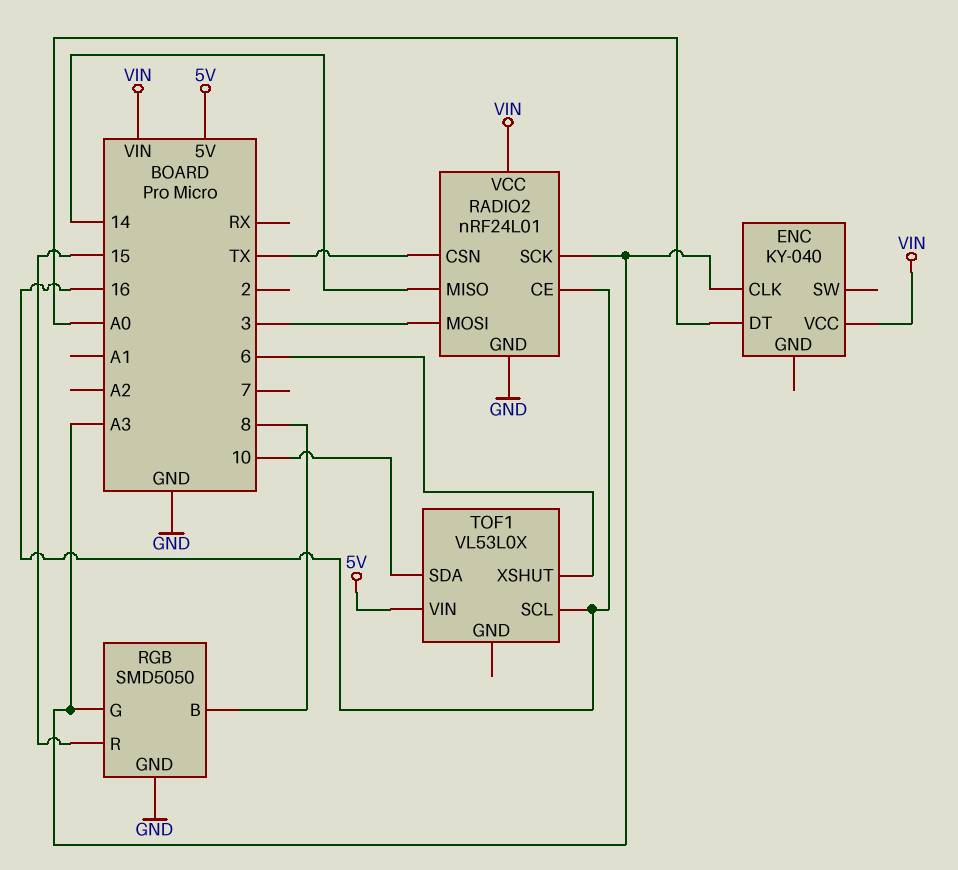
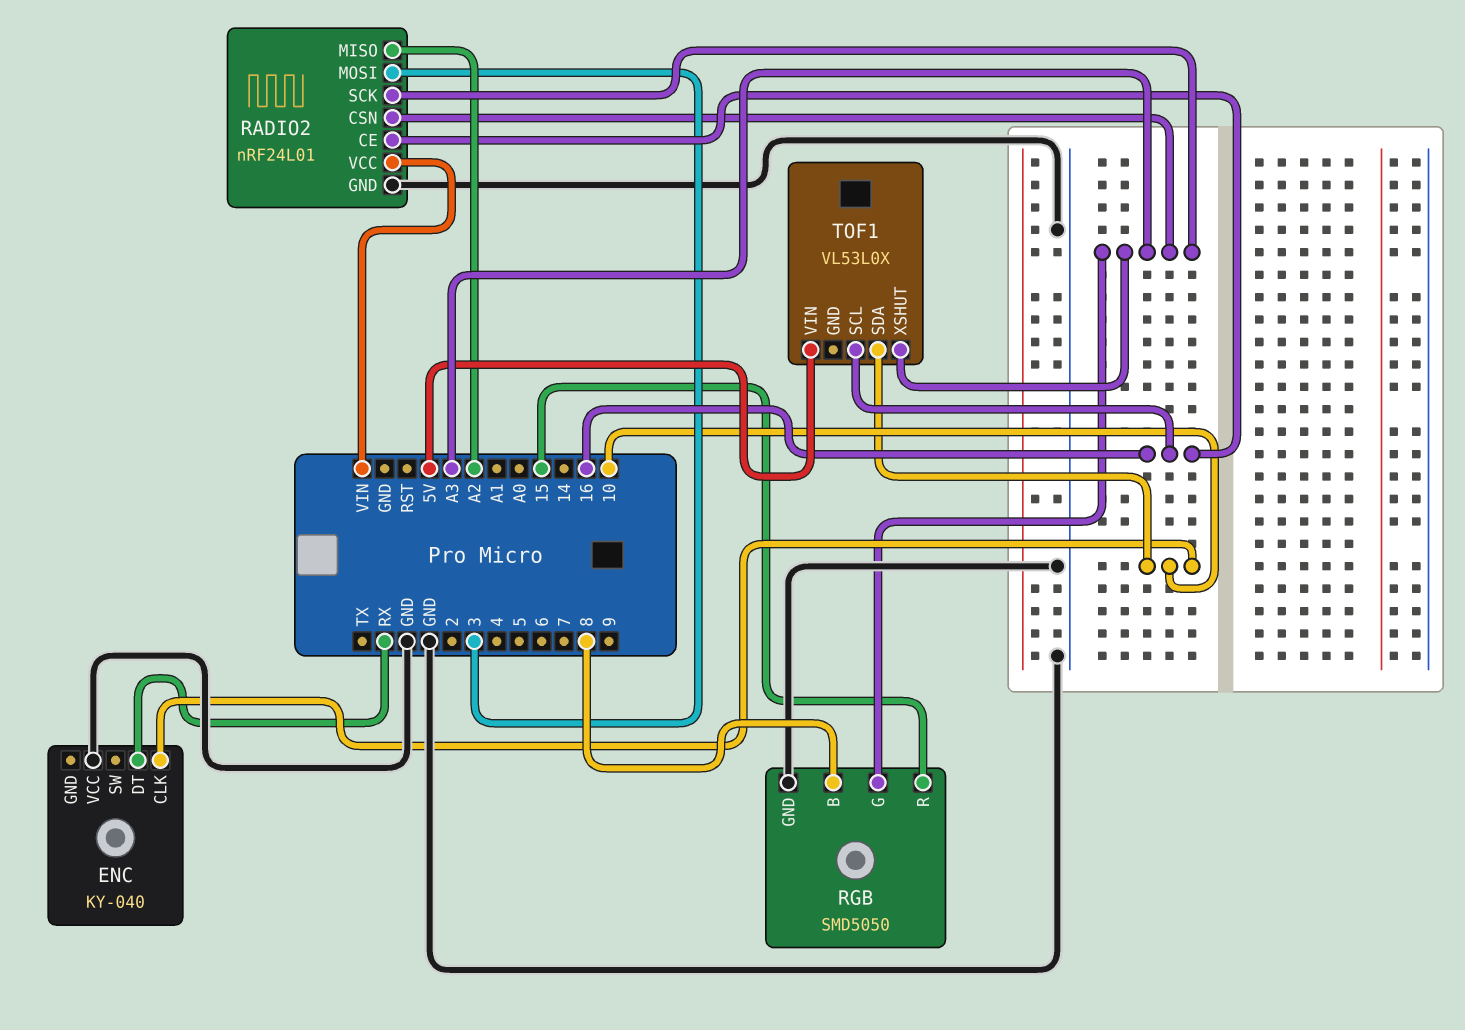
ENC pin CLK: A3 -> 10
ENC pin DT: A0 -> RX
ENC pin VCC: VIN -> GND
RADIO2 pin CSN: TX -> A3
RADIO2 pin MISO: 14 -> A2
TOF1 pin XSHUT: 6 -> A3

